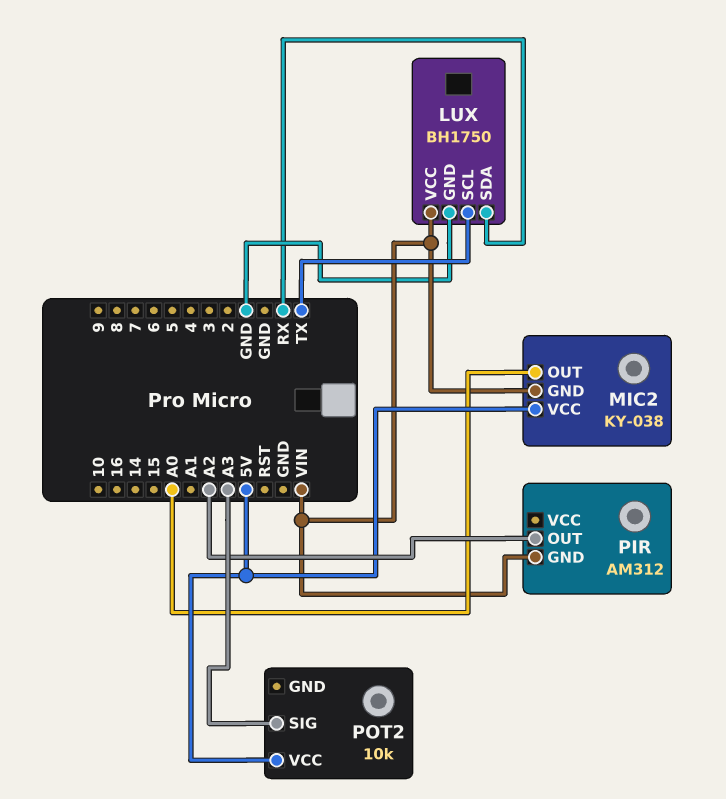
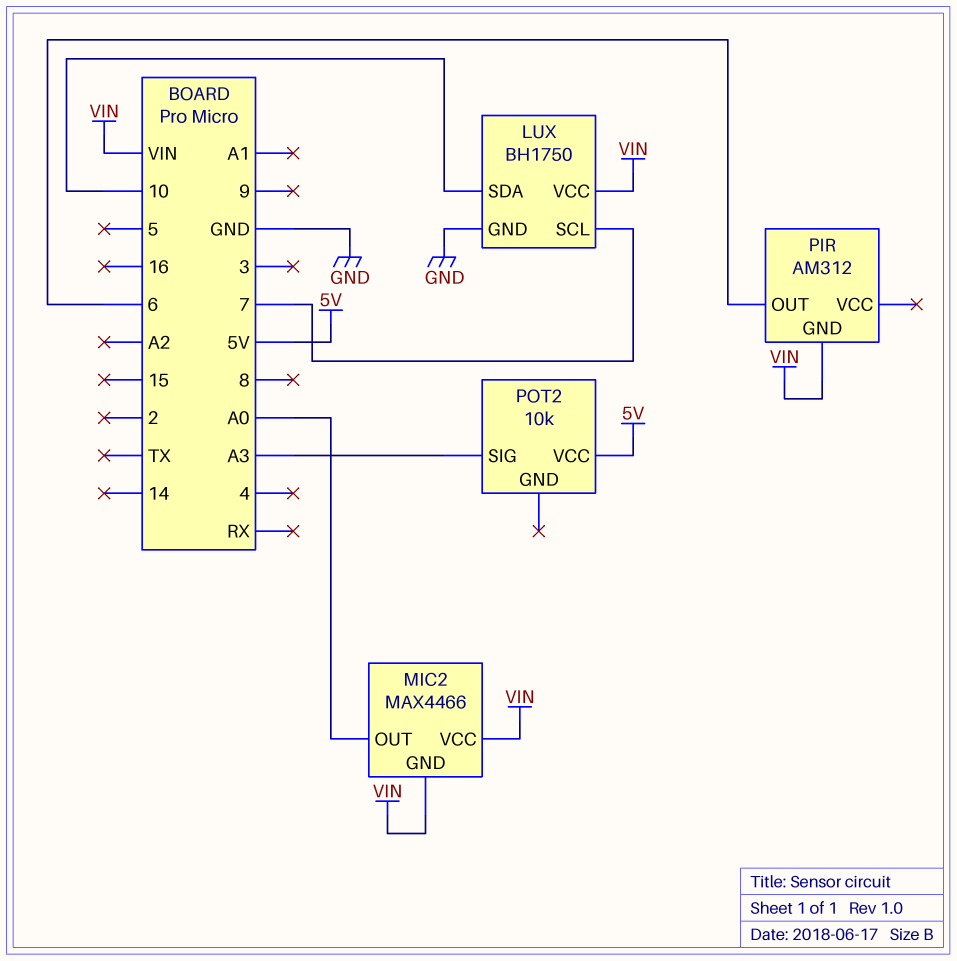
LUX pin SCL: TX -> 7
LUX pin SDA: RX -> 10
MIC2: KY-038 -> MAX4466
MIC2 pin VCC: 5V -> VIN
PIR pin OUT: A2 -> 6

